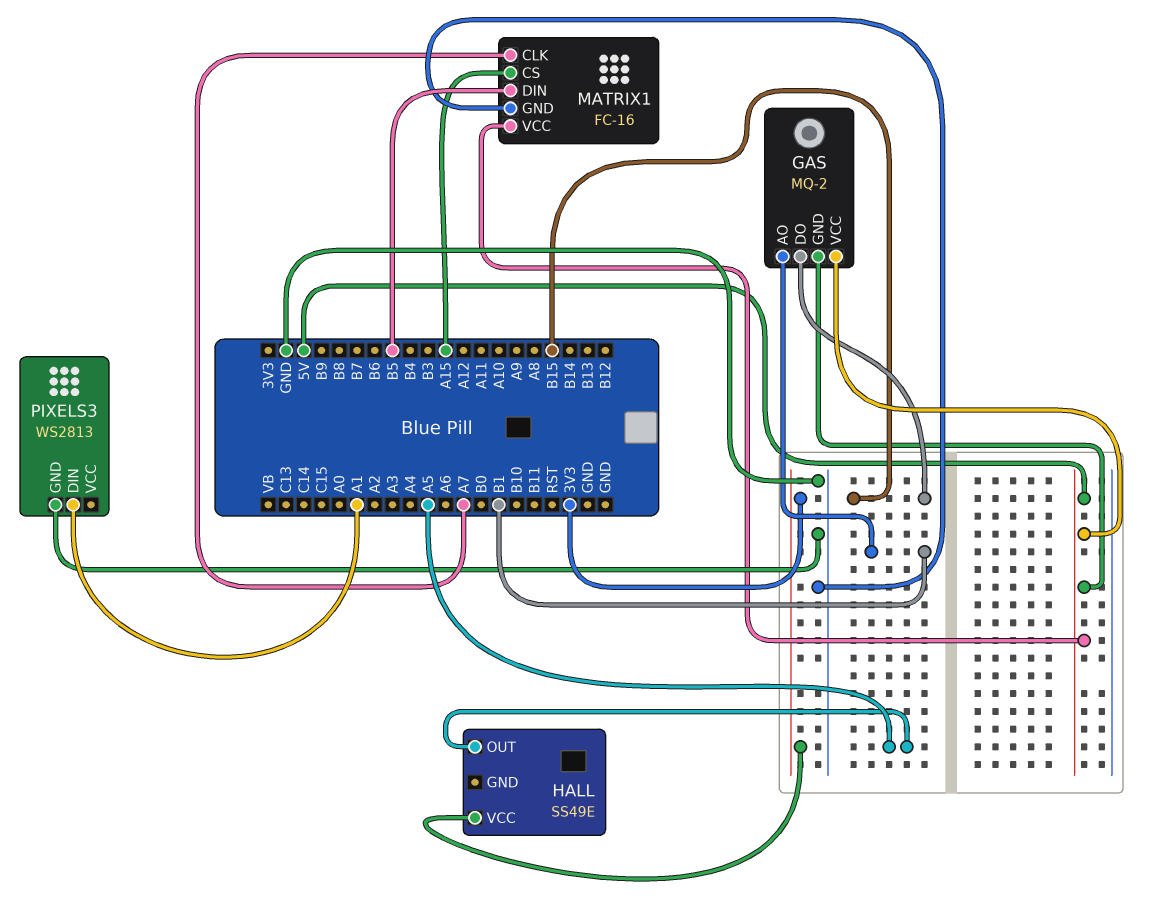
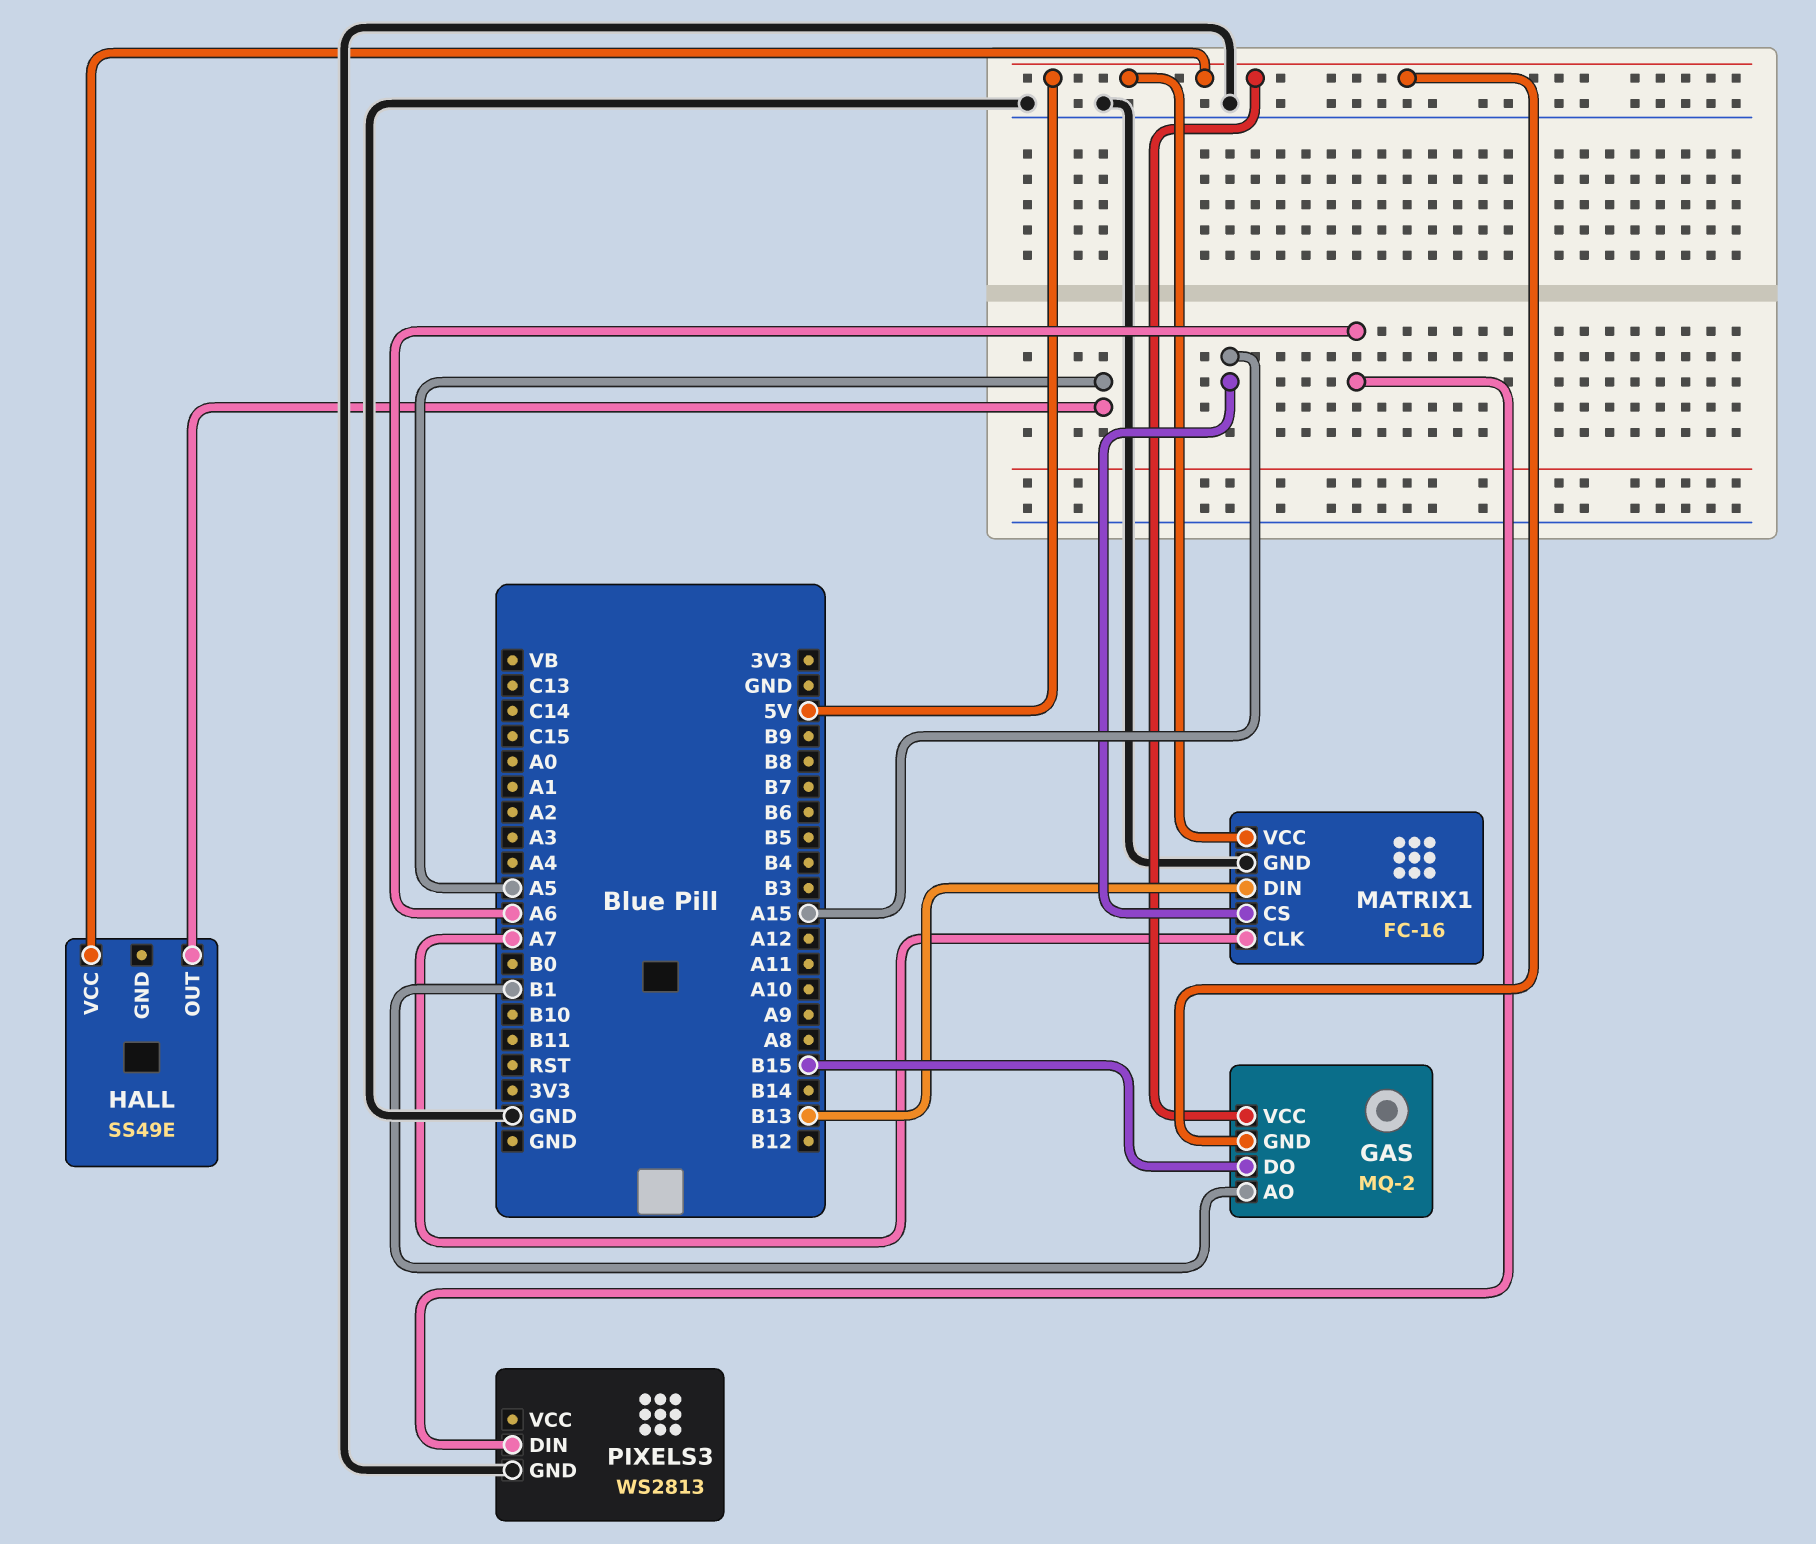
HALL pin VCC: 3V3 -> 5V
MATRIX1 pin DIN: B5 -> B13
PIXELS3 pin DIN: A1 -> A6

